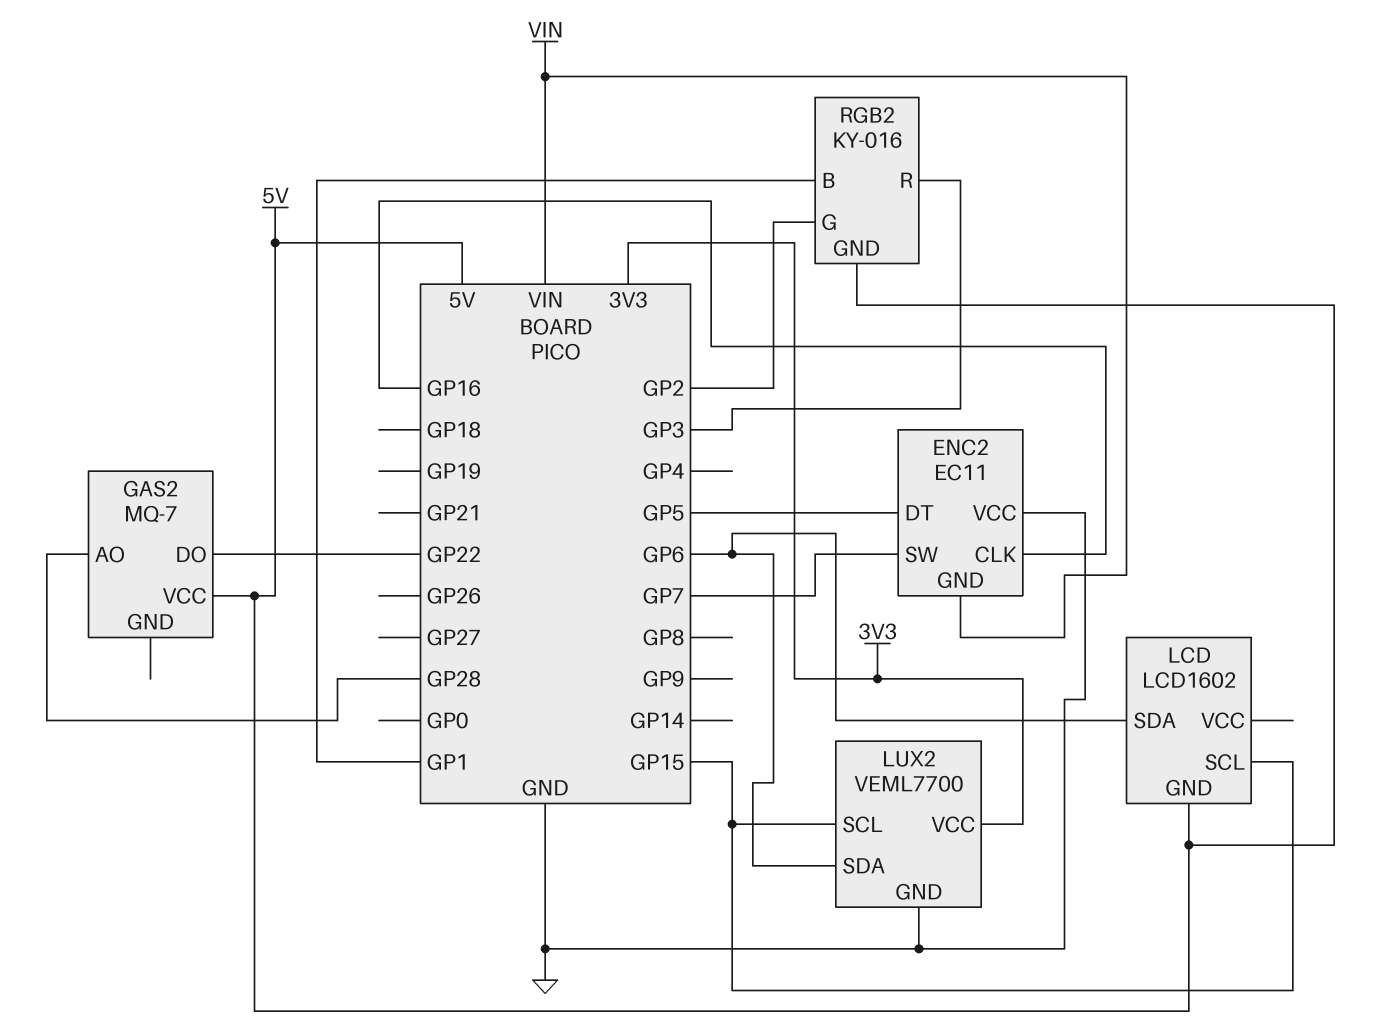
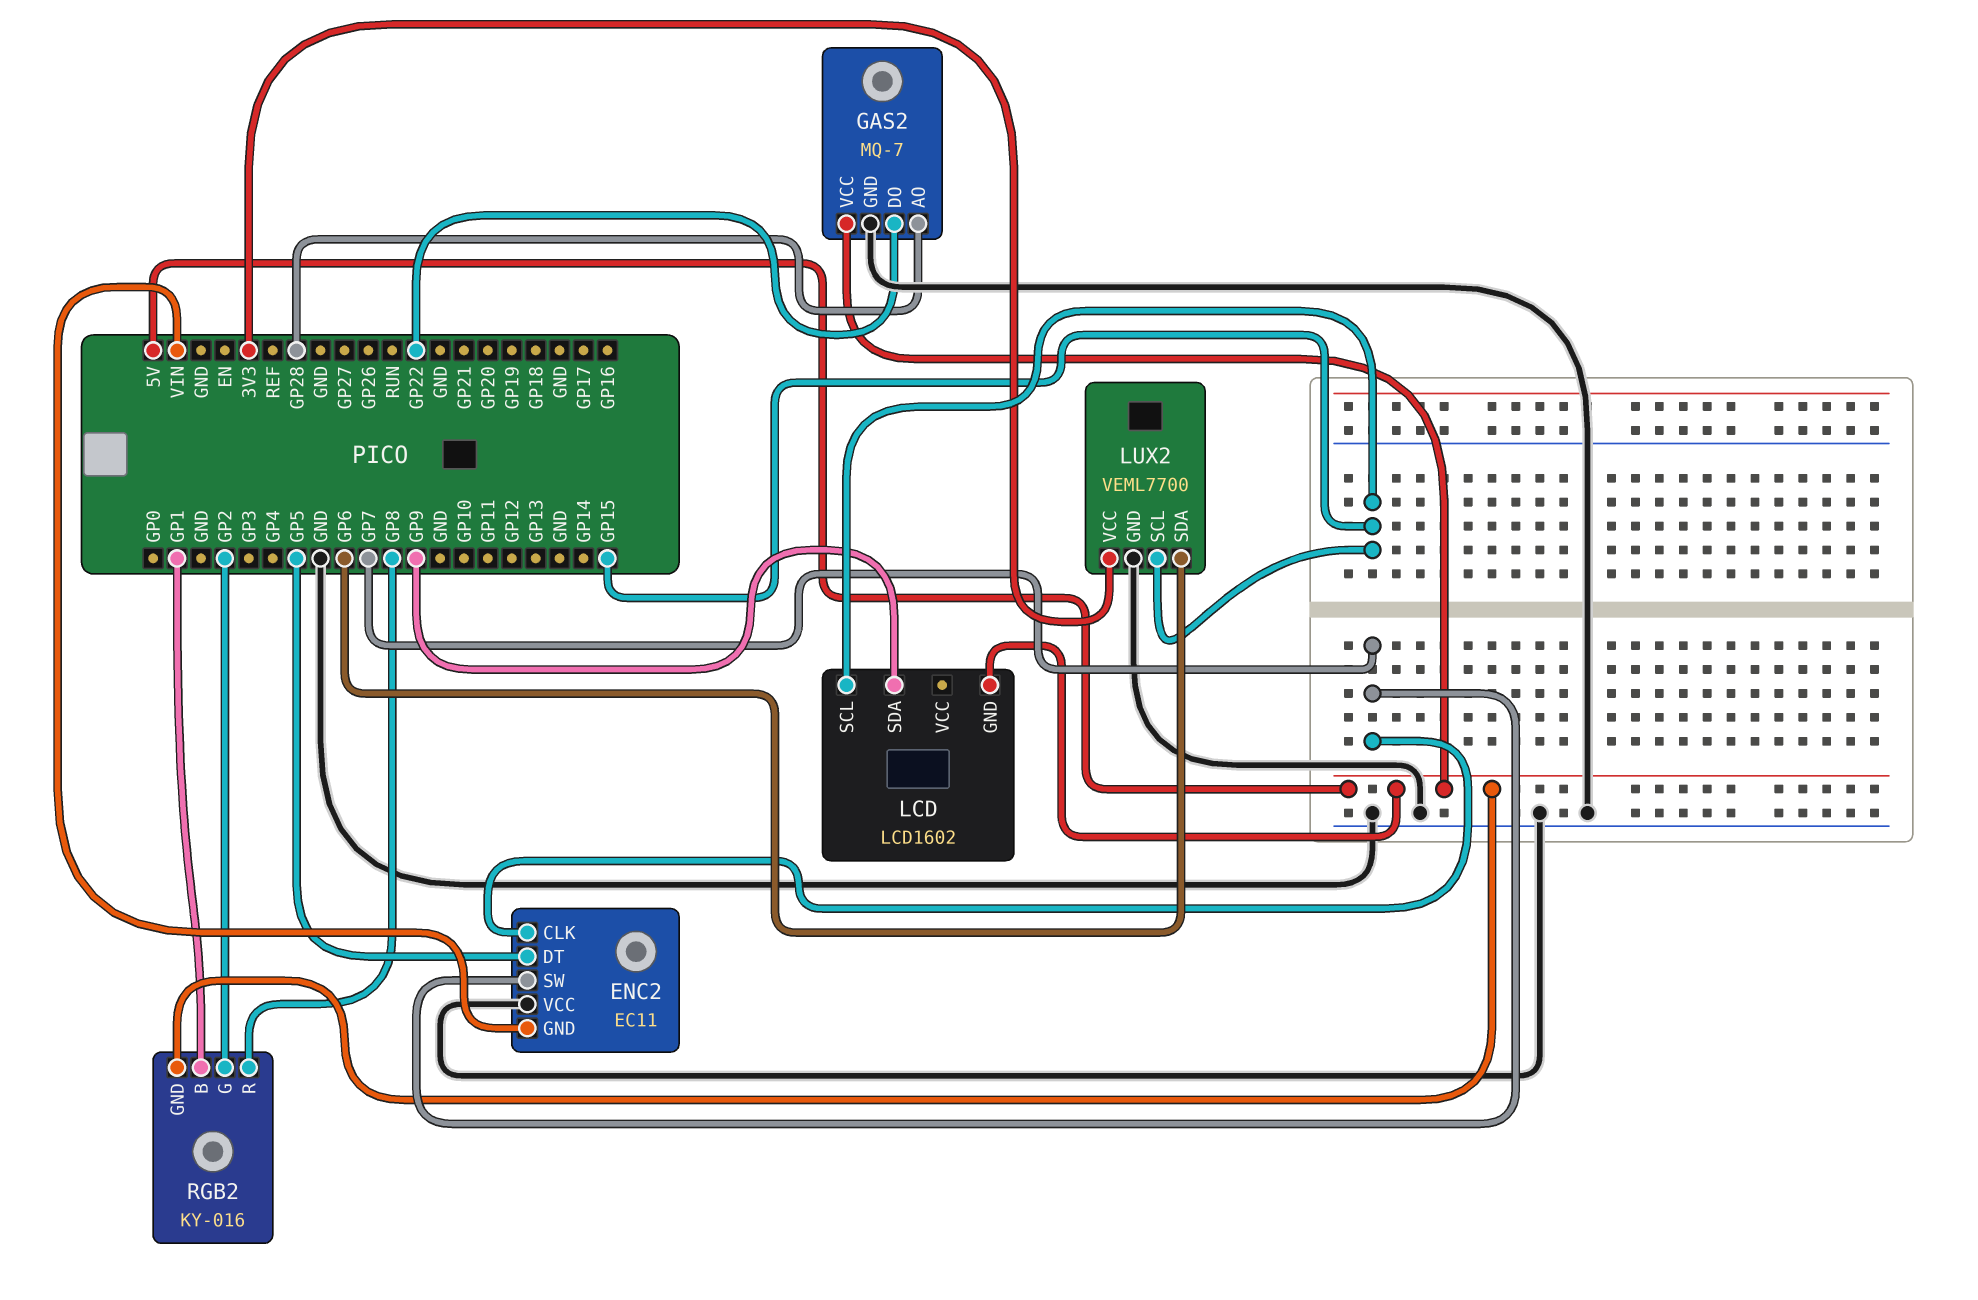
ENC2 pin CLK: GP16 -> GP7
GAS2 pin GND: none -> GND
LCD pin SDA: GP6 -> GP9
RGB2 pin R: GP3 -> GP8

